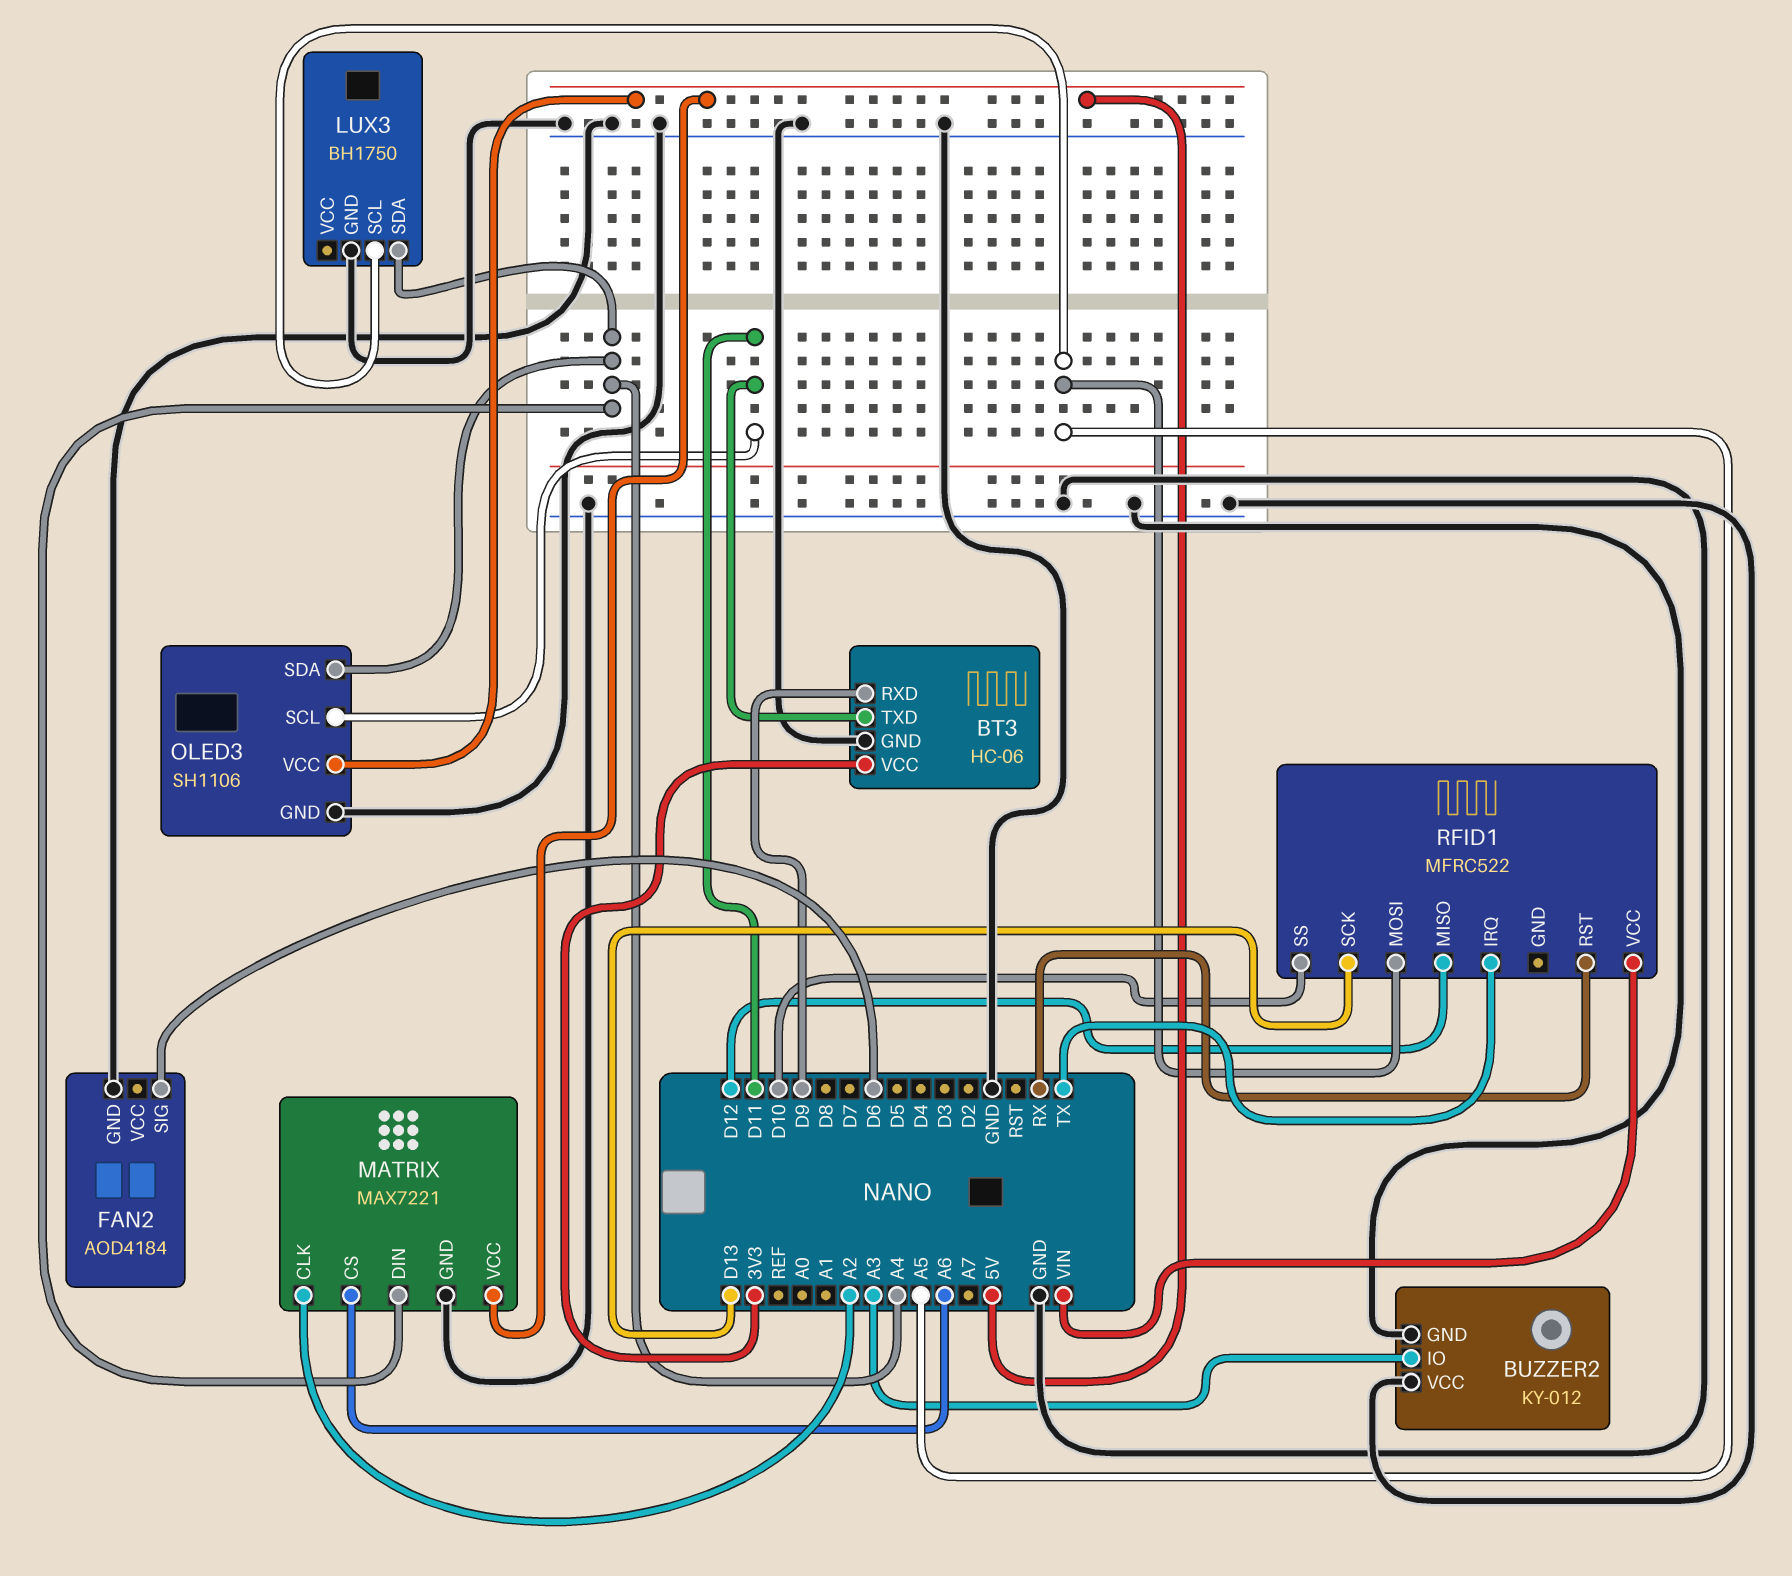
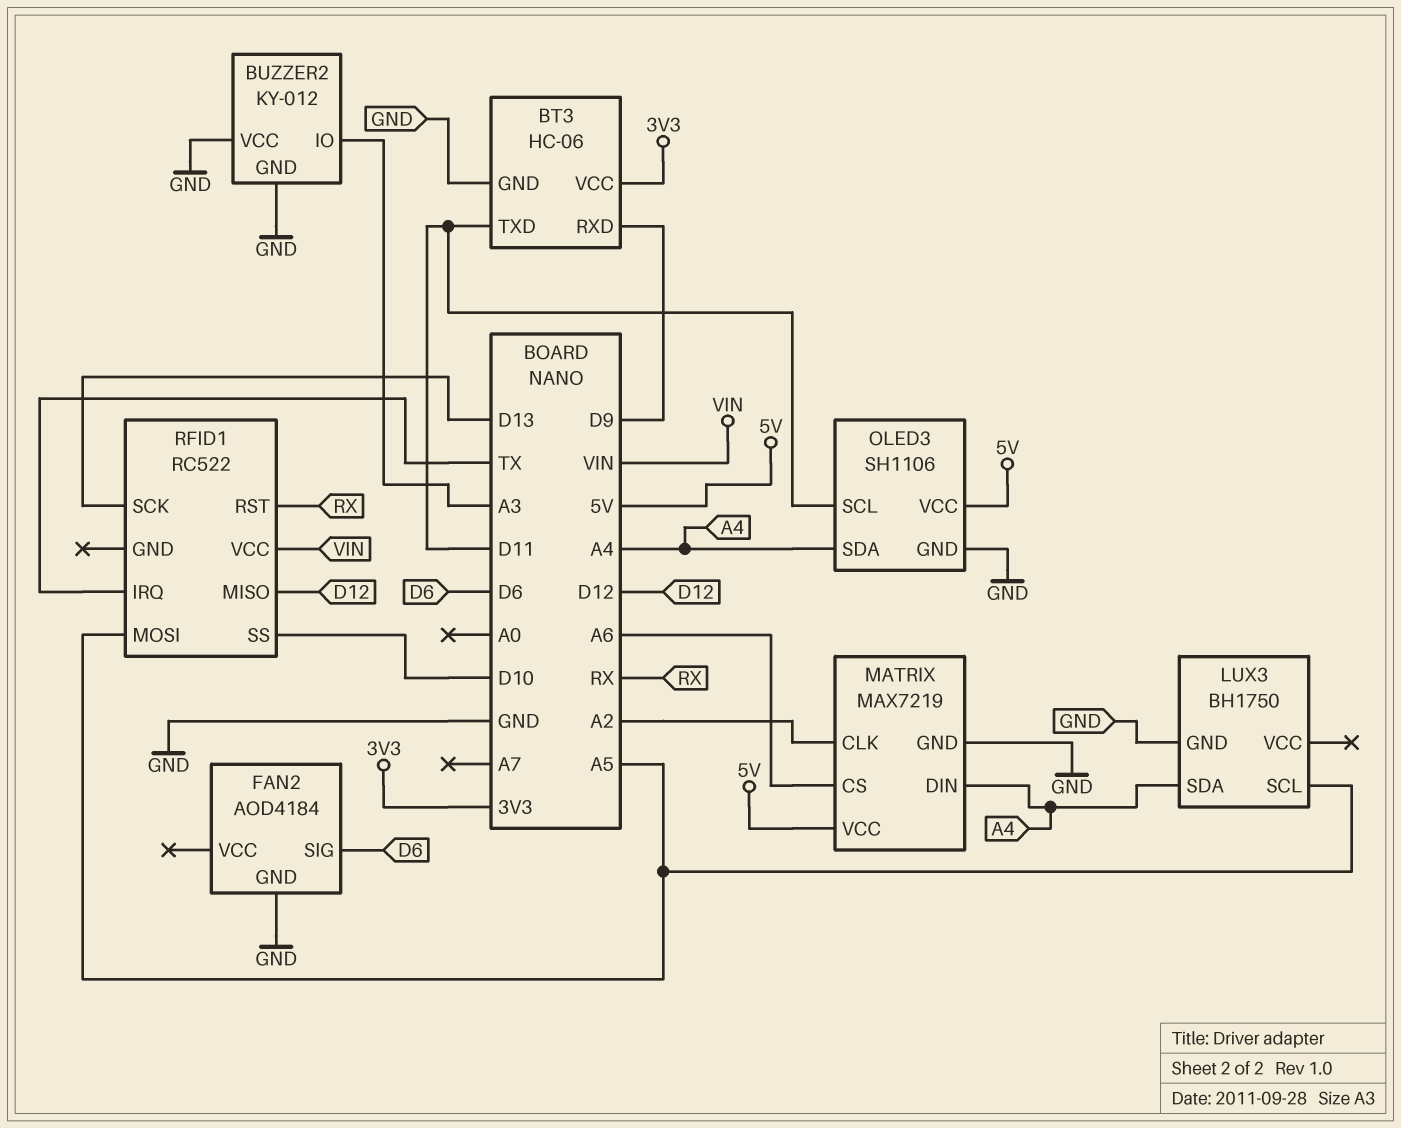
MATRIX: MAX7221 -> MAX7219
RFID1: MFRC522 -> RC522

